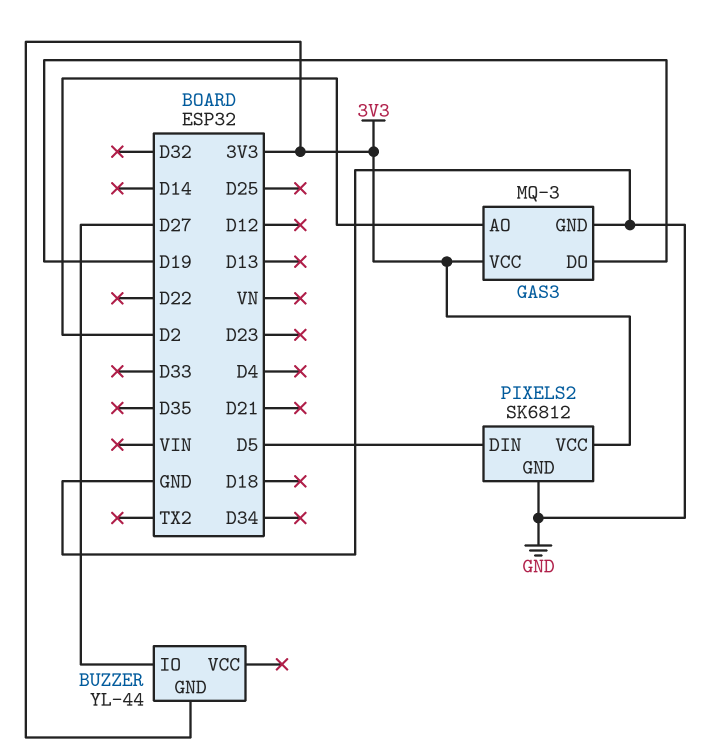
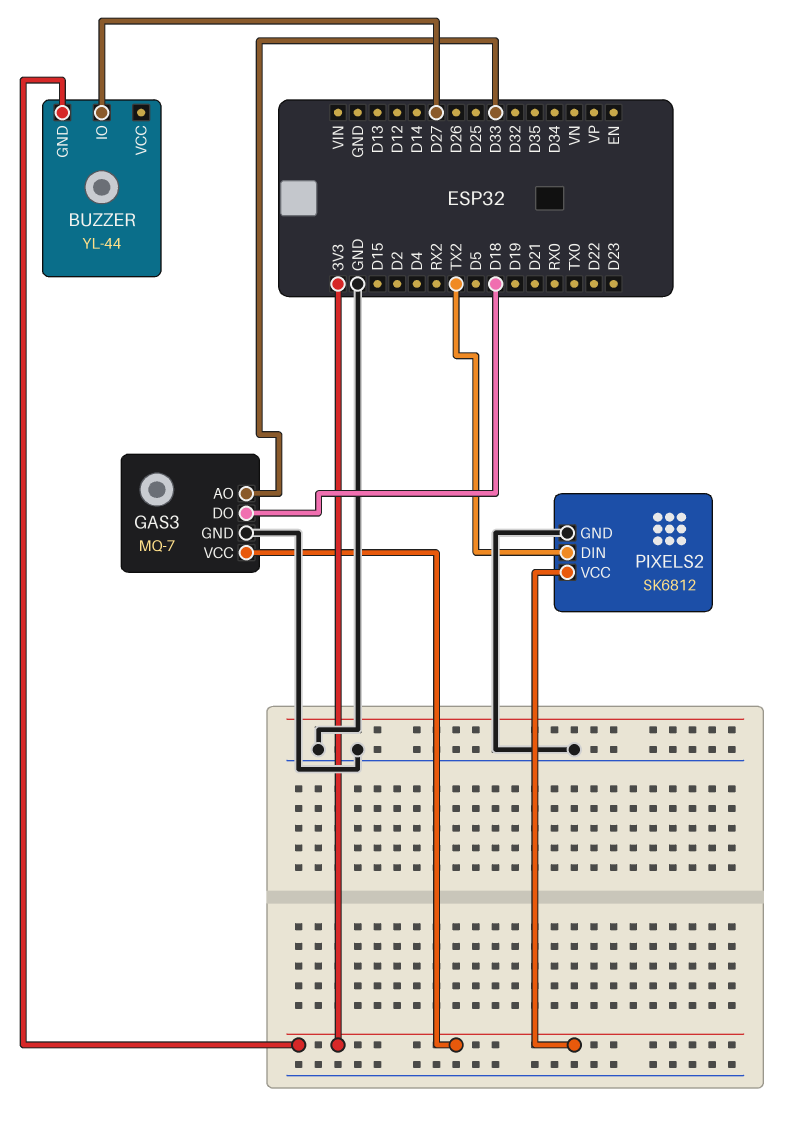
GAS3: MQ-3 -> MQ-7
GAS3 pin AO: D2 -> D33
GAS3 pin DO: D19 -> D18
PIXELS2 pin DIN: D5 -> TX2

